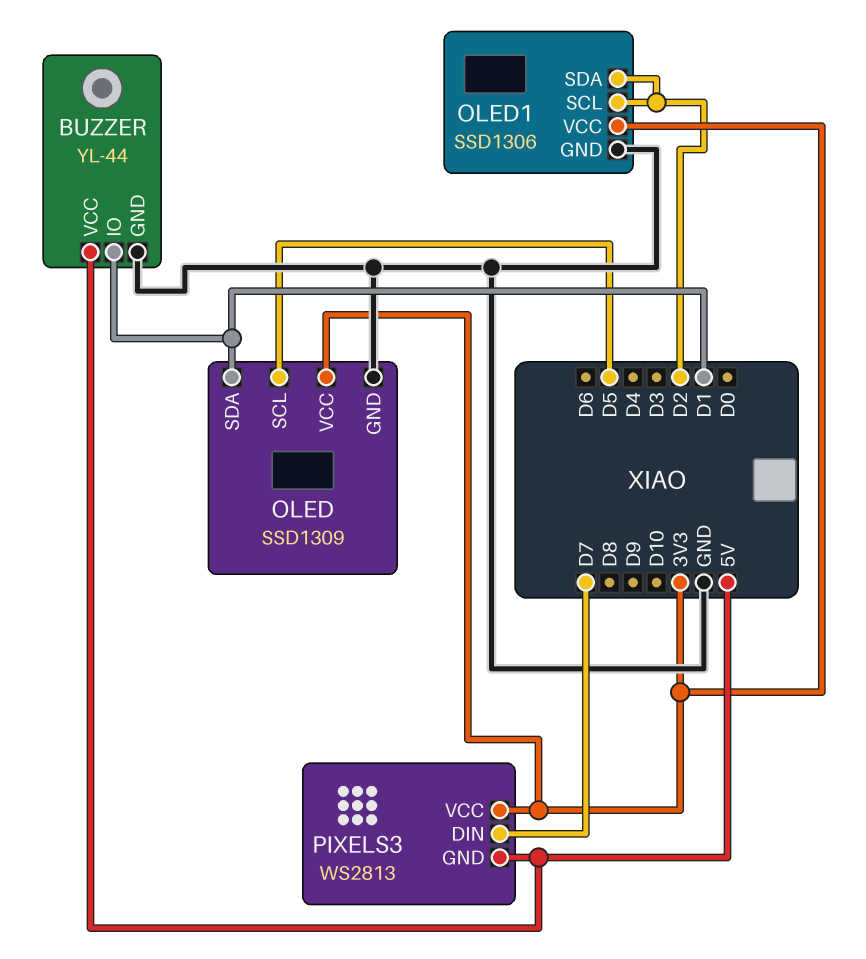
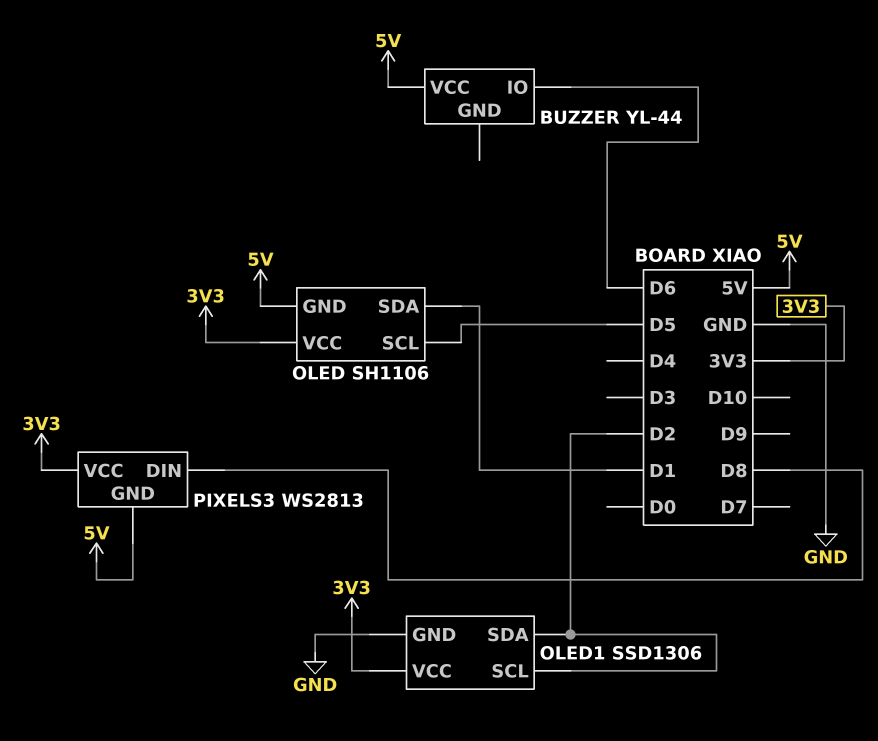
BUZZER pin GND: GND -> none
BUZZER pin IO: D1 -> D6
OLED: SSD1309 -> SH1106
OLED pin GND: GND -> 5V
PIXELS3 pin DIN: D7 -> D8

